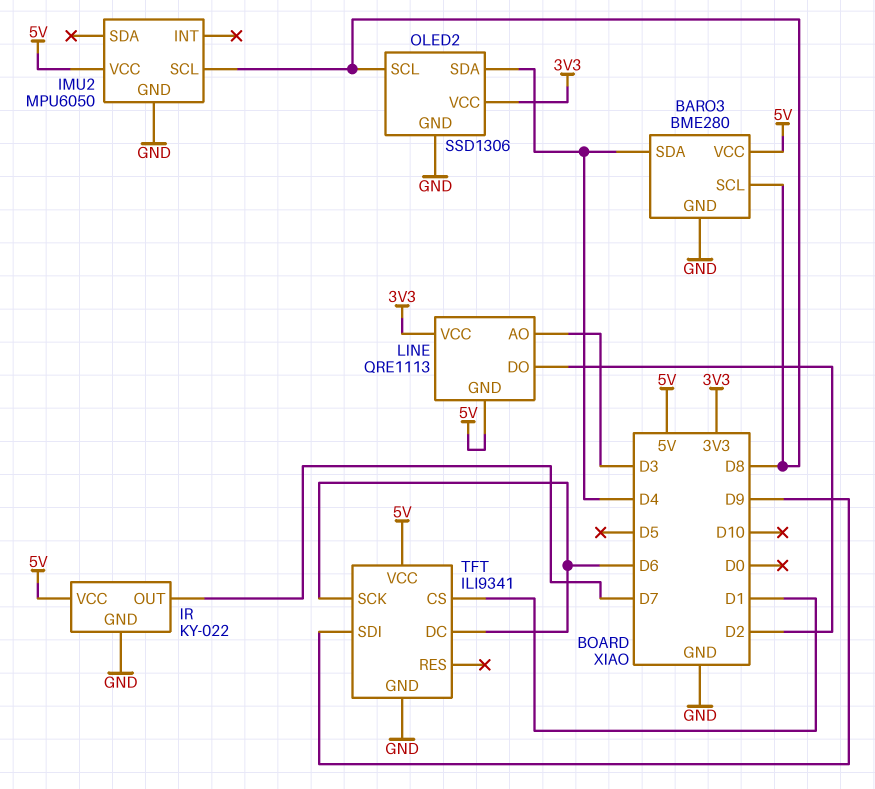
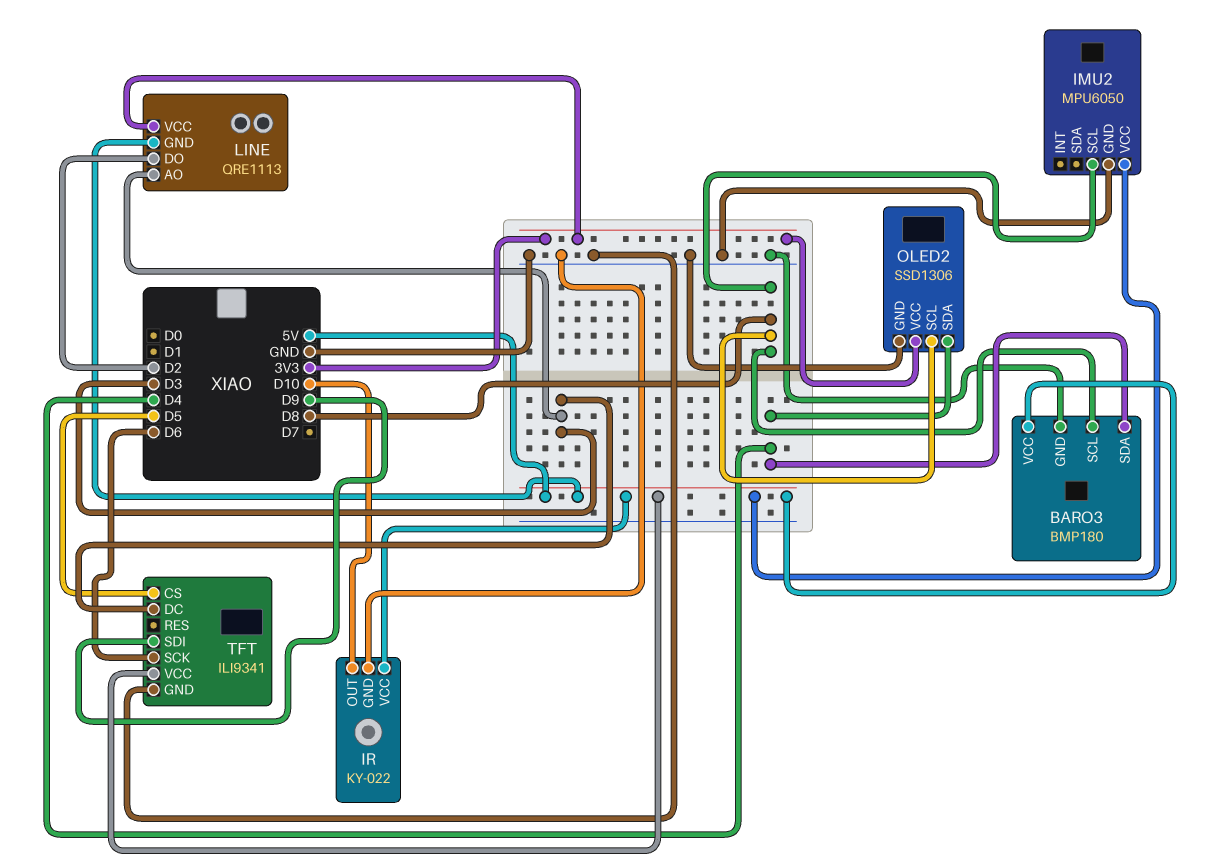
BARO3: BME280 -> BMP180
IR pin OUT: D7 -> D10
TFT pin CS: D1 -> D5
TFT pin DC: D6 -> D3

